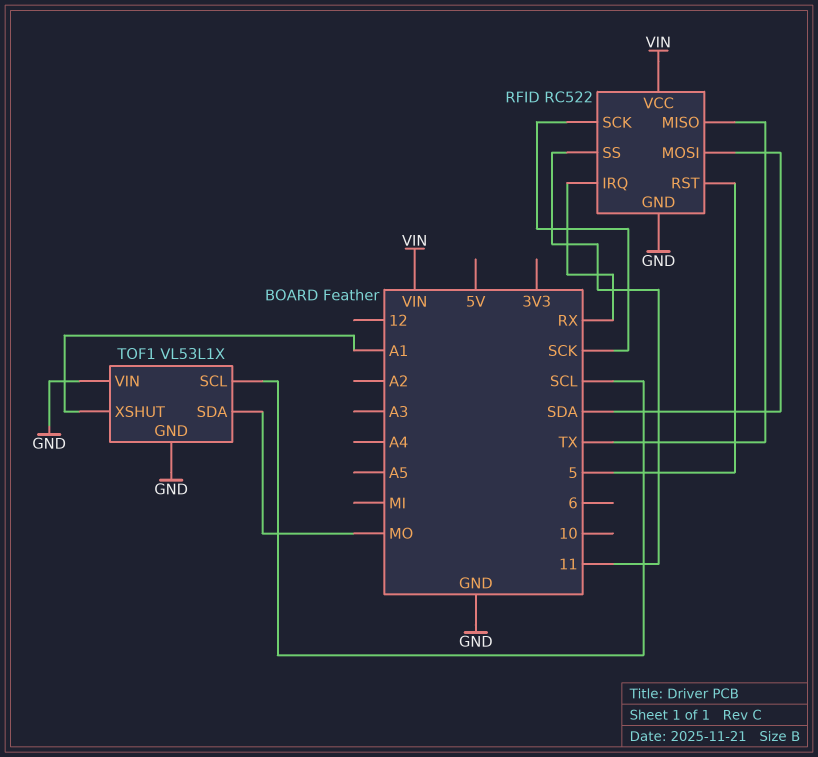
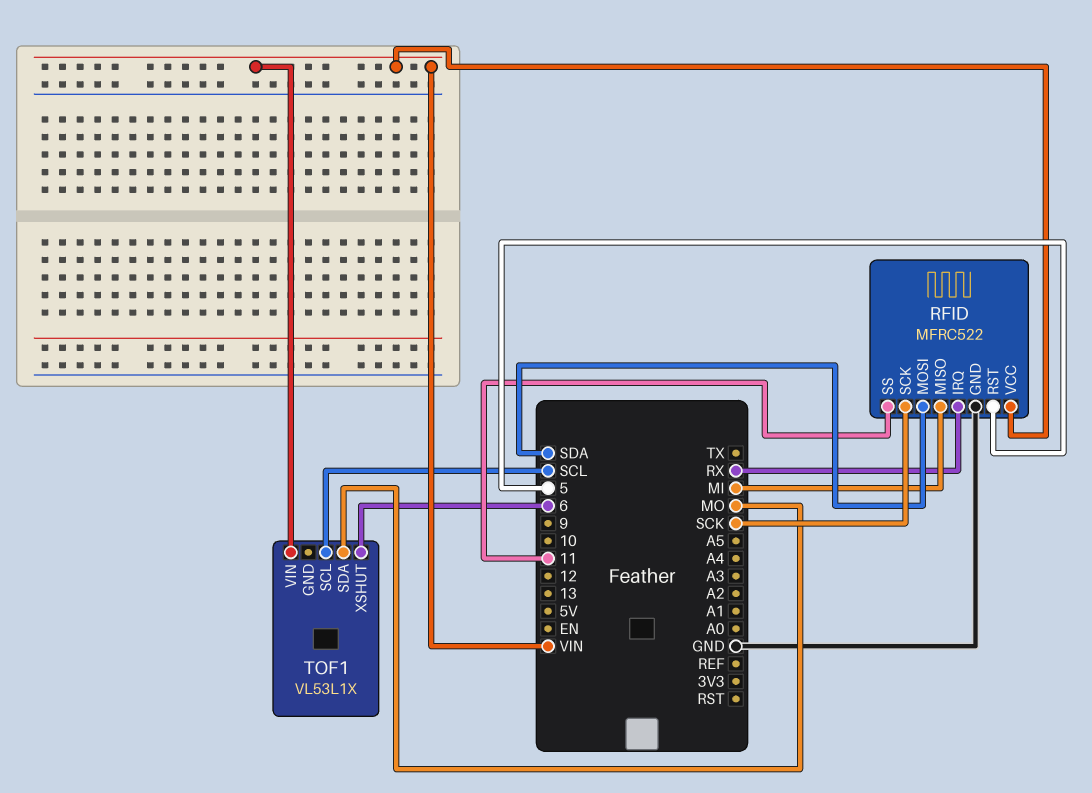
RFID: RC522 -> MFRC522
RFID pin MISO: TX -> MI
TOF1 pin GND: GND -> none
TOF1 pin VIN: GND -> VIN
TOF1 pin XSHUT: A1 -> 6

